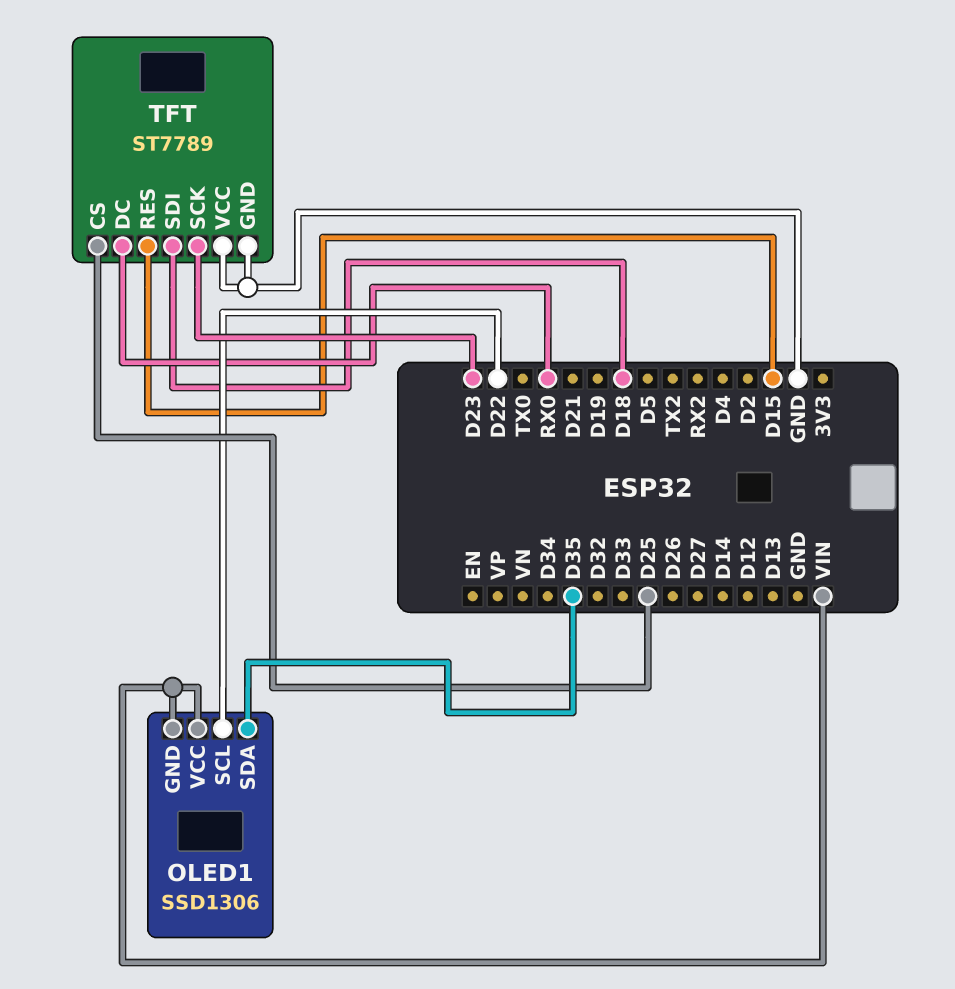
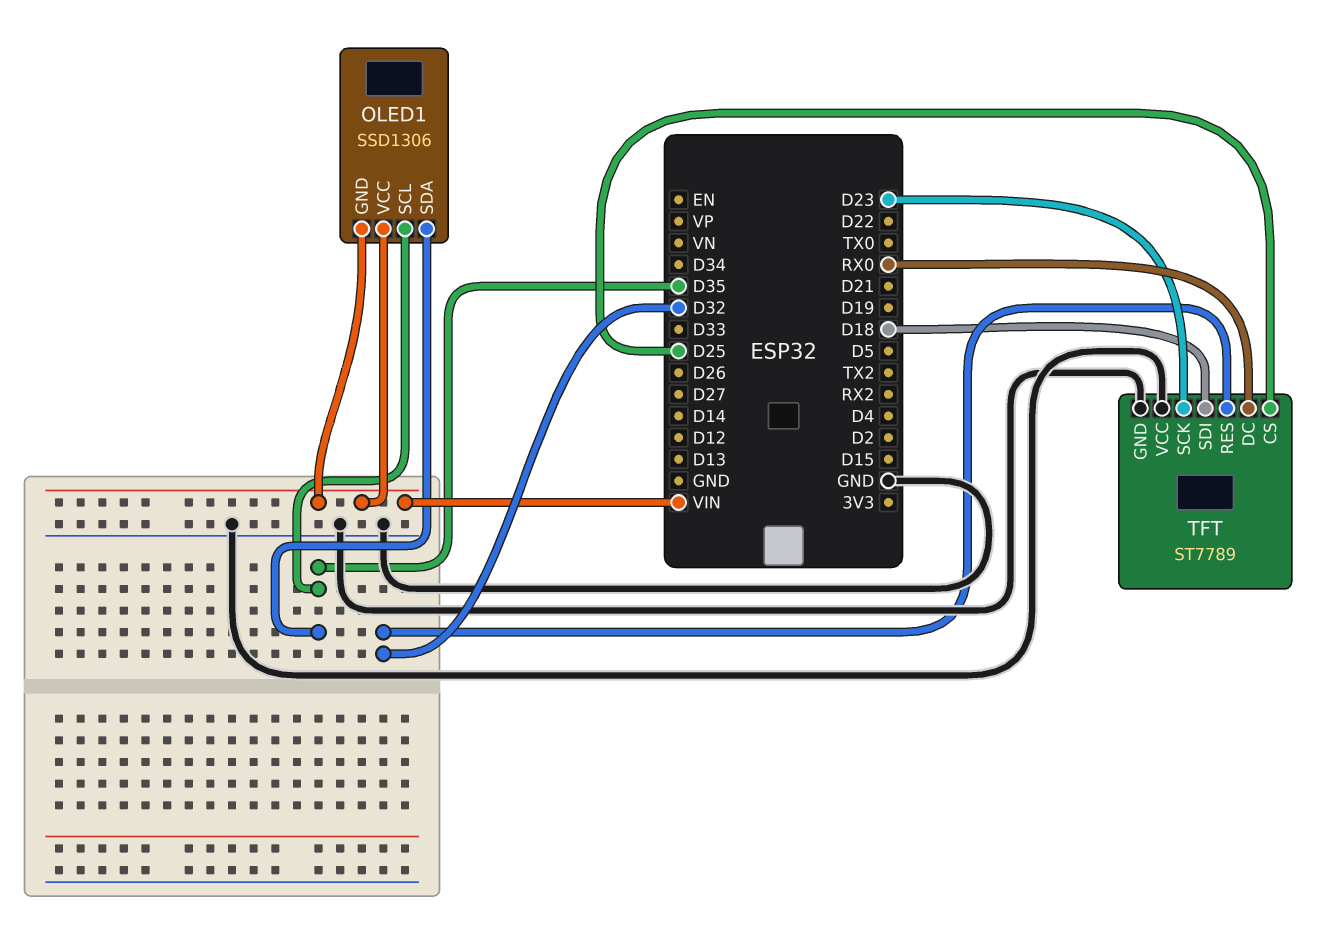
OLED1 pin SCL: D22 -> D35
TFT pin RES: D15 -> D32

